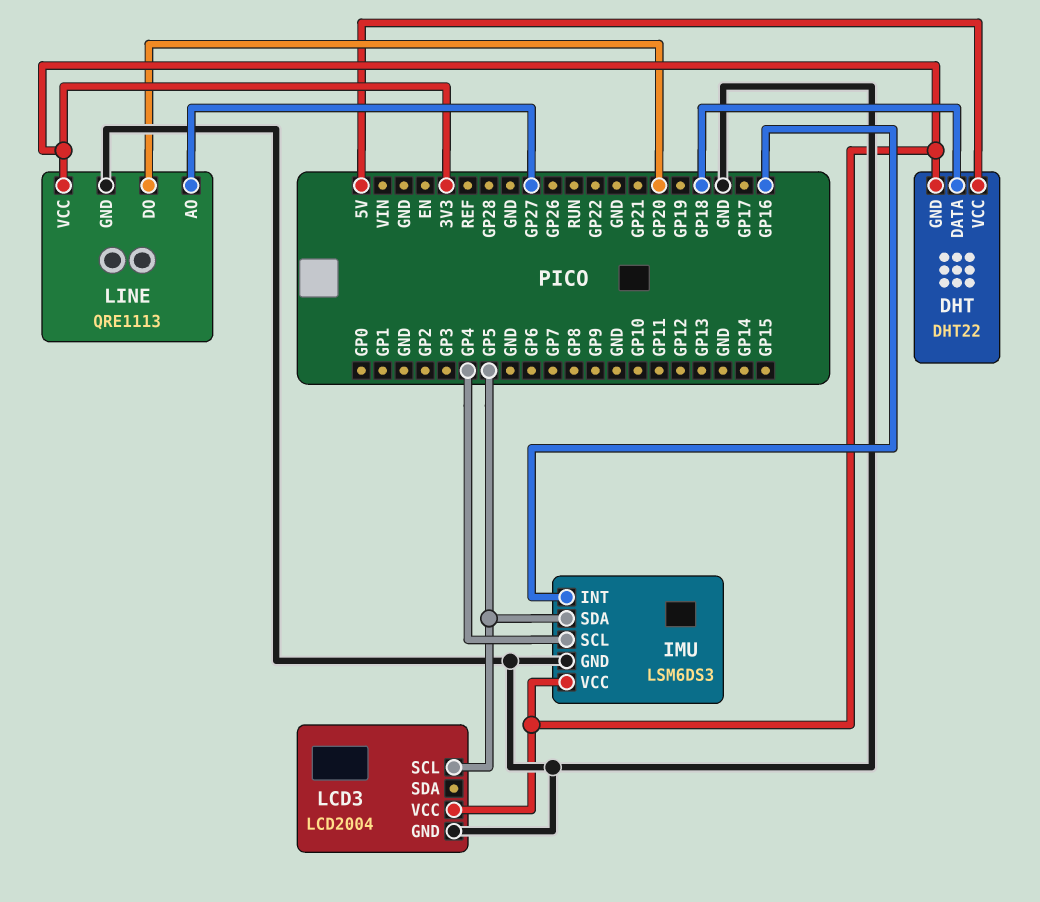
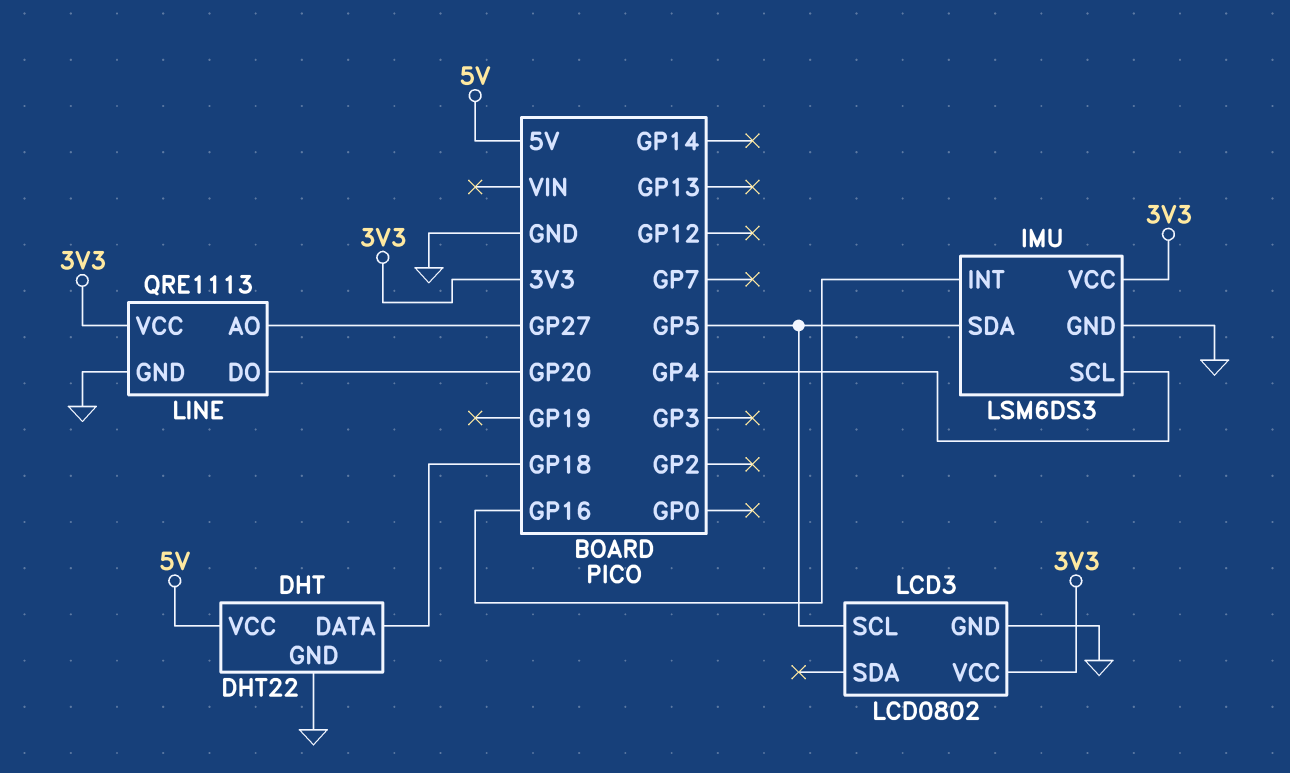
DHT pin GND: 3V3 -> GND
LCD3: LCD2004 -> LCD0802

